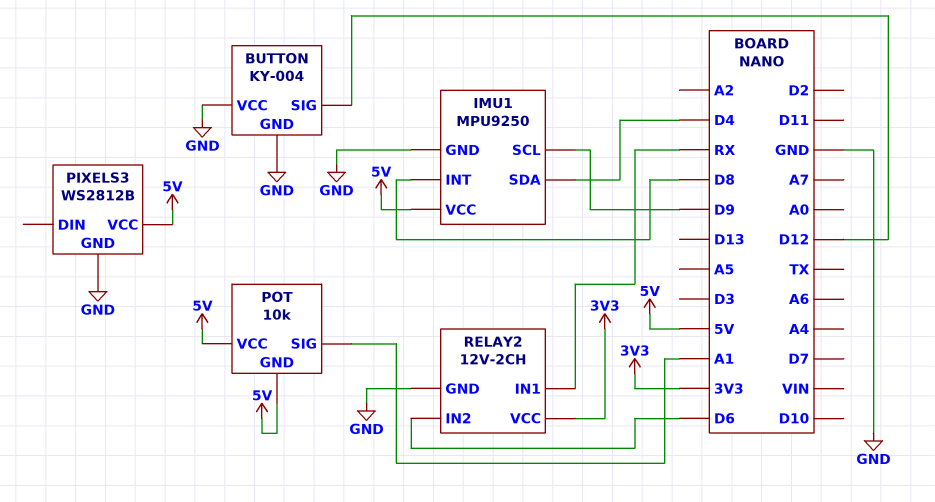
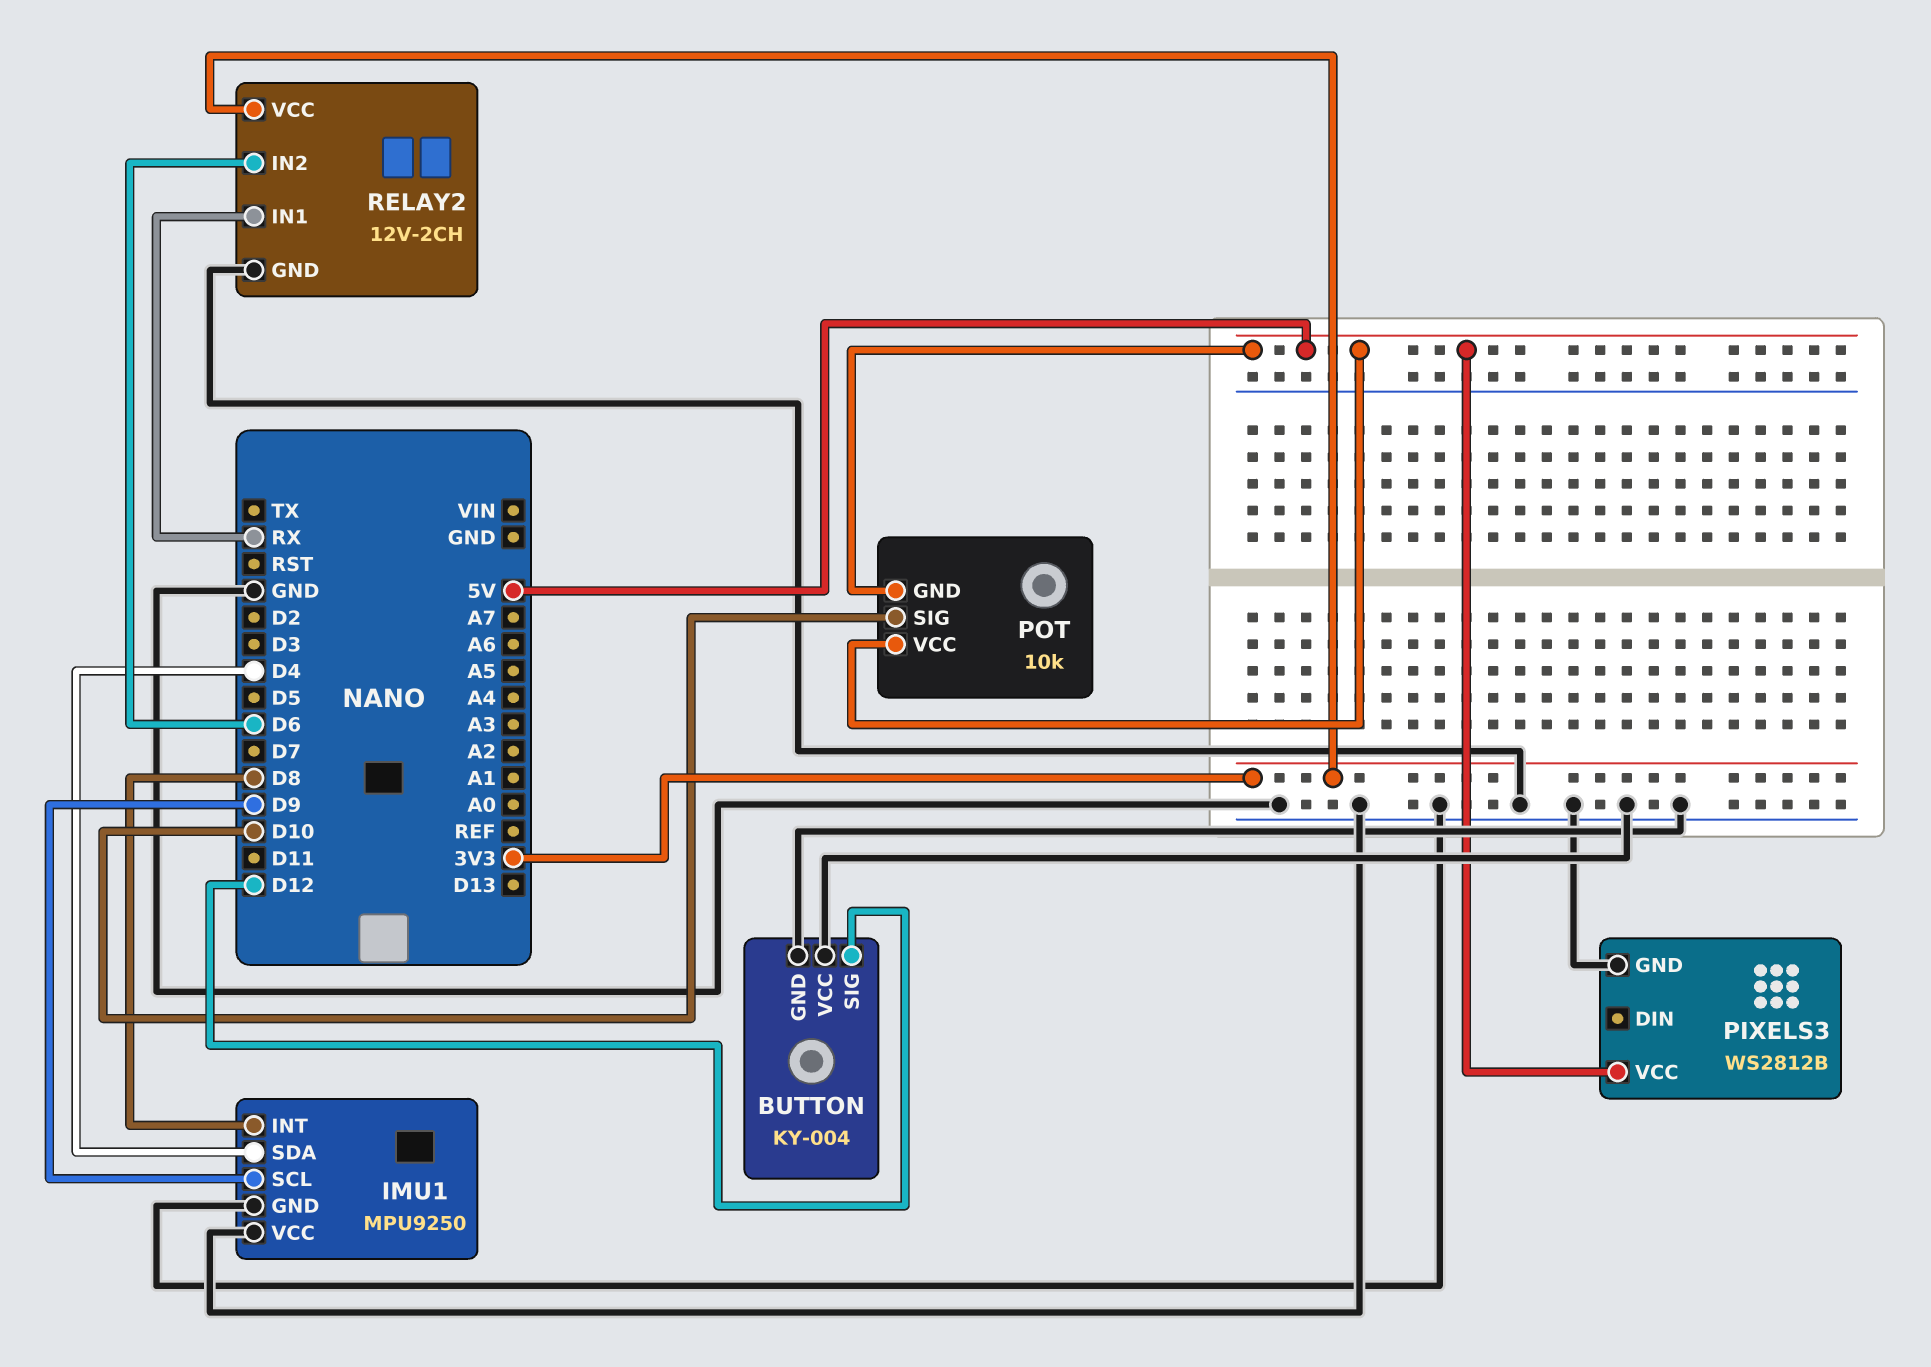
IMU1 pin VCC: 5V -> GND
POT pin SIG: A1 -> D10

